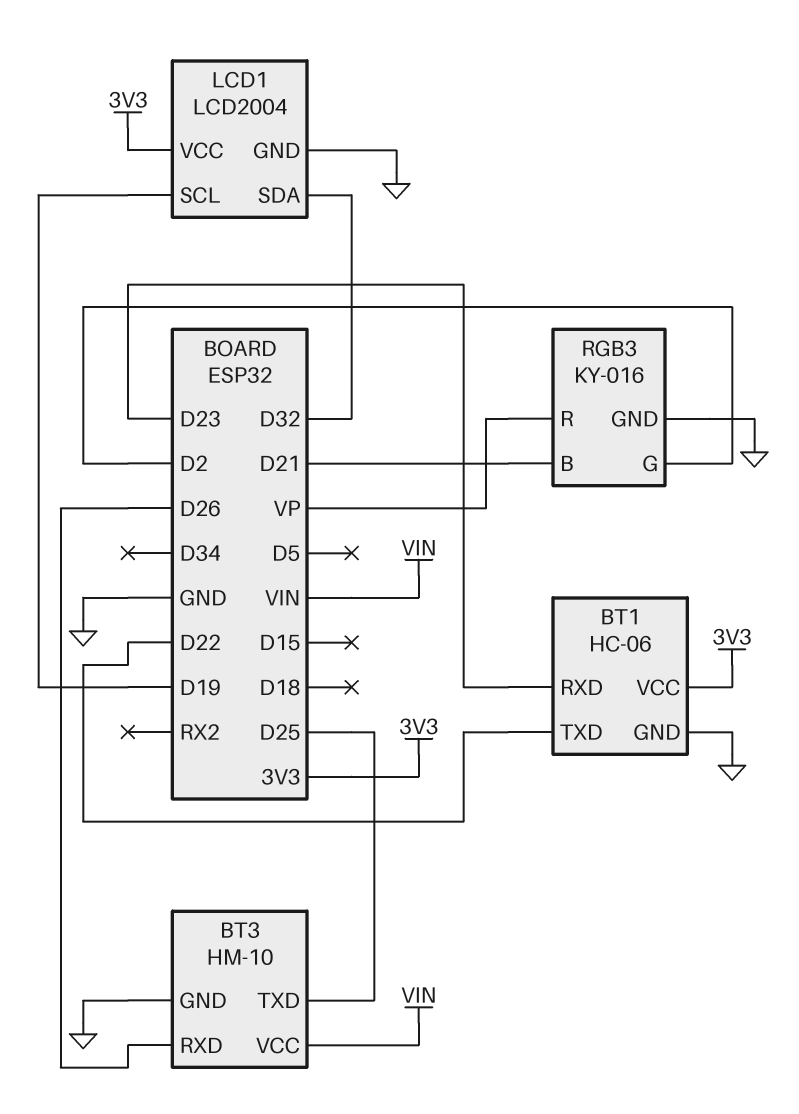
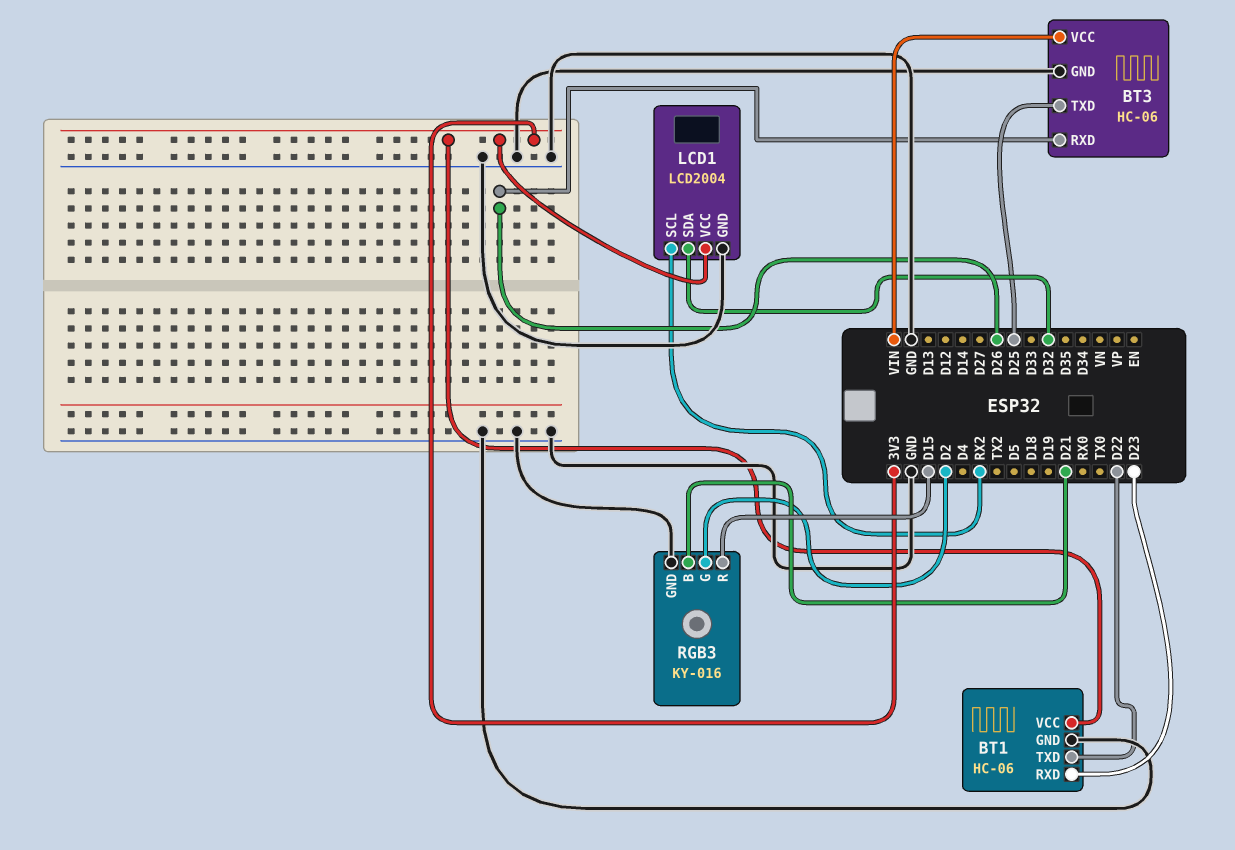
BT3: HM-10 -> HC-06
LCD1 pin SCL: D19 -> RX2
RGB3 pin R: VP -> D15

